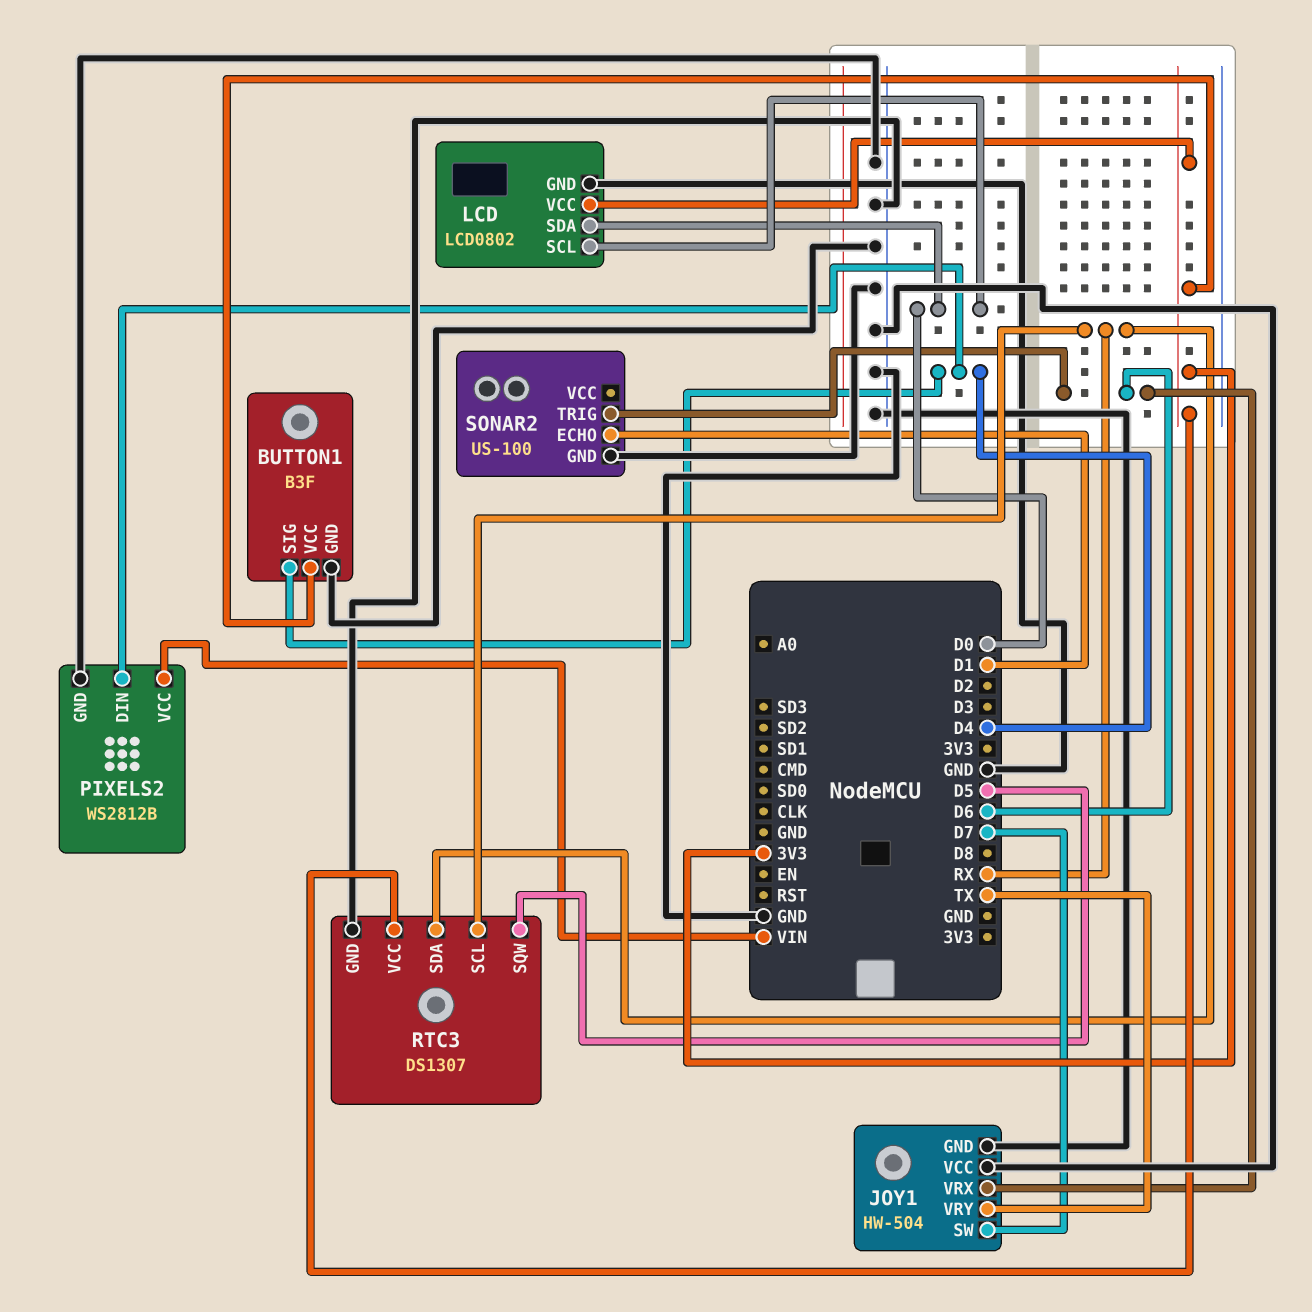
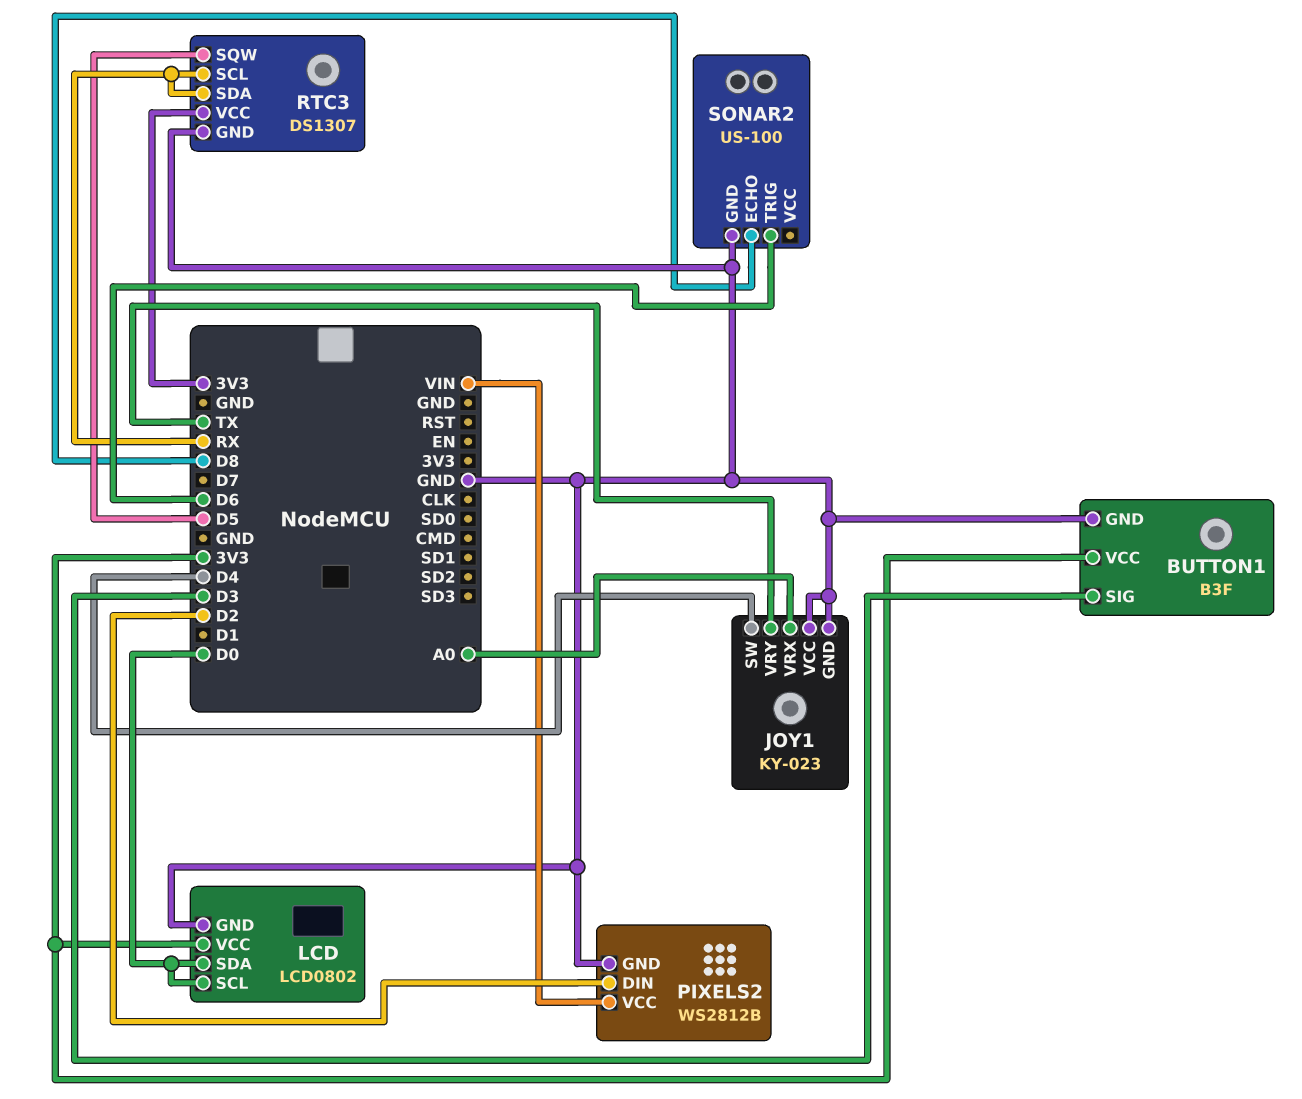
BUTTON1 pin SIG: D4 -> D3
JOY1: HW-504 -> KY-023
JOY1 pin SW: D7 -> D4
JOY1 pin VRX: D6 -> A0
PIXELS2 pin DIN: D4 -> D2
SONAR2 pin ECHO: D1 -> D8

